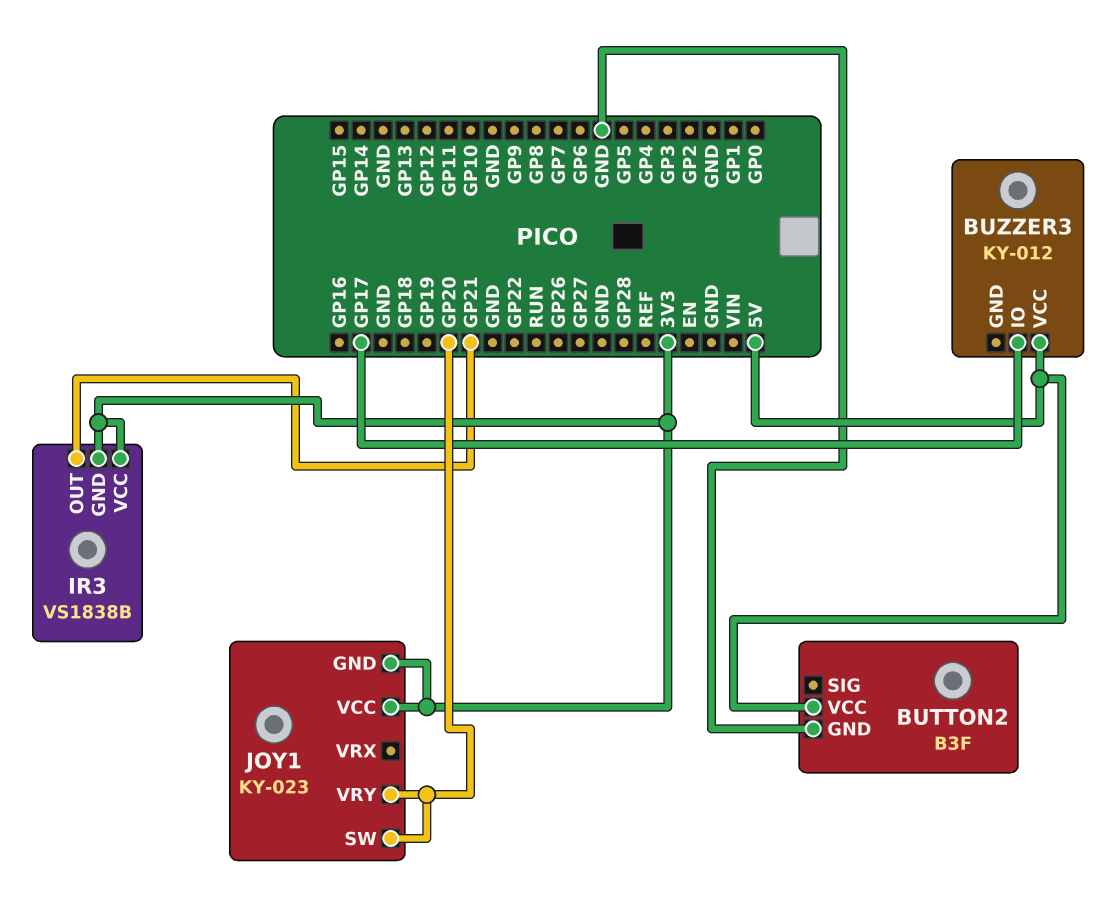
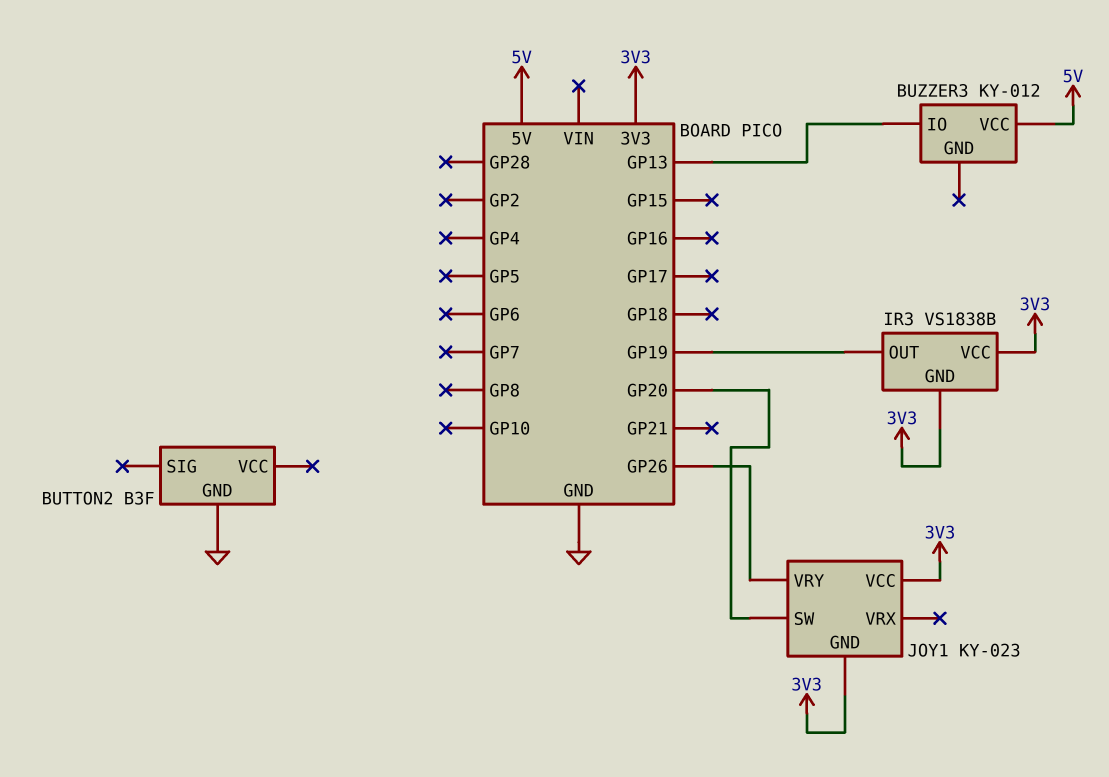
BUTTON2 pin VCC: 5V -> none
BUZZER3 pin IO: GP17 -> GP13
IR3 pin OUT: GP21 -> GP19
JOY1 pin VRY: GP20 -> GP26

